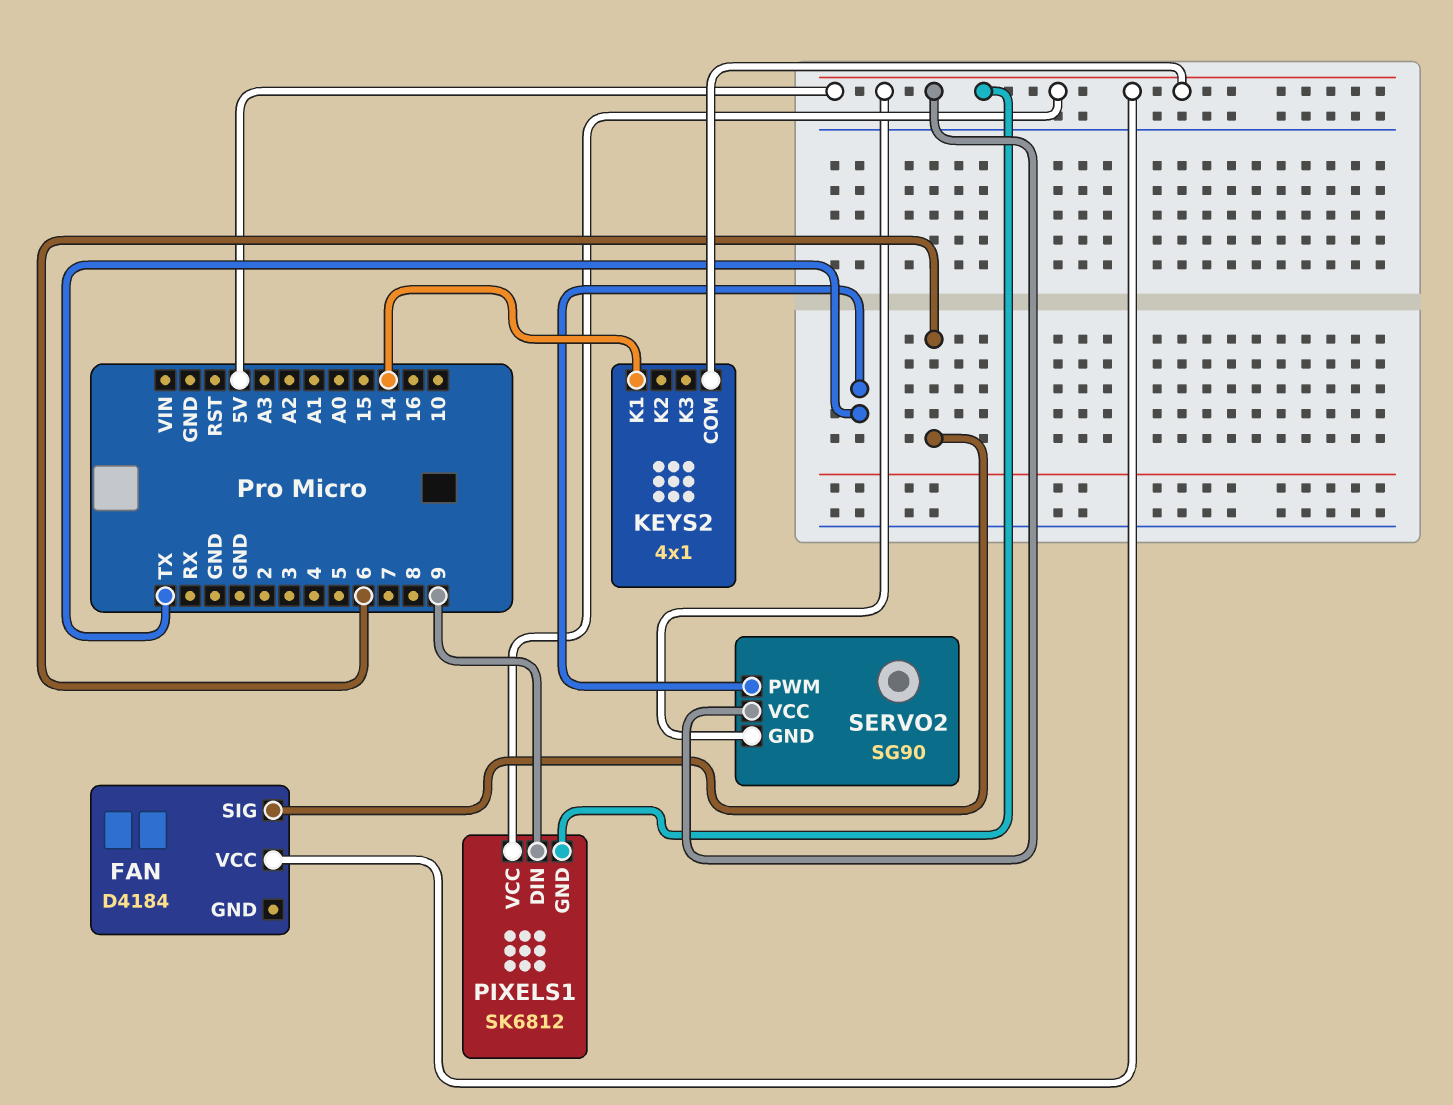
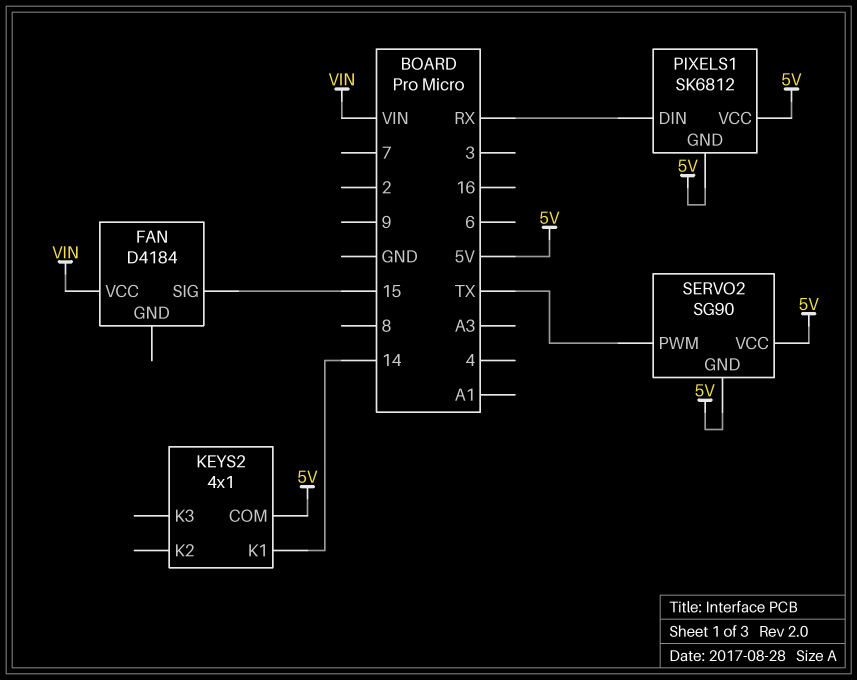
FAN pin SIG: 6 -> 15
FAN pin VCC: 5V -> VIN
PIXELS1 pin DIN: 9 -> RX

